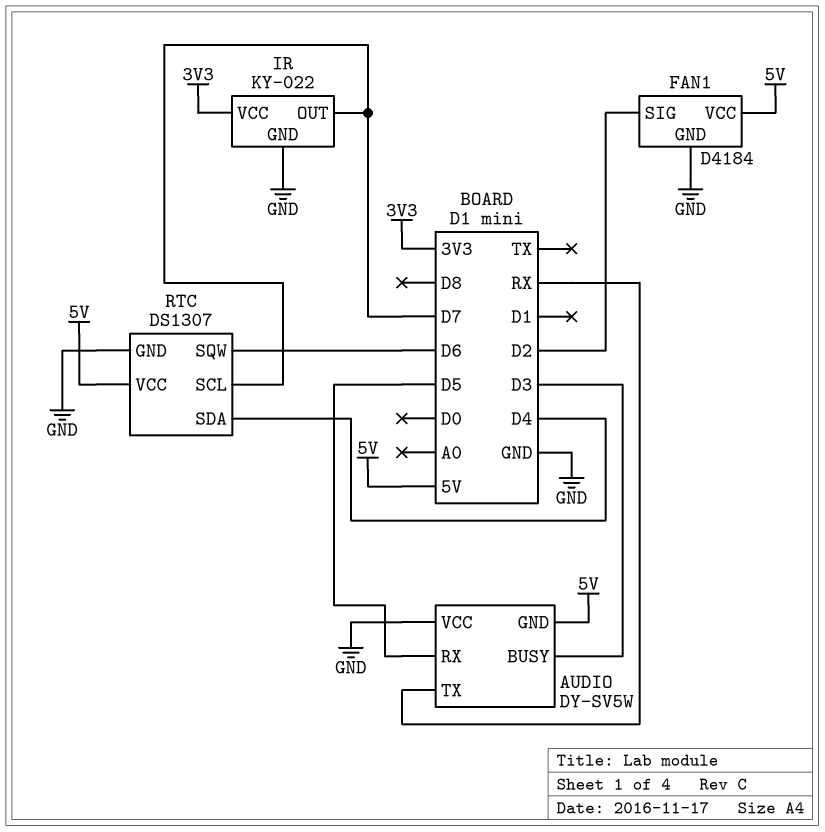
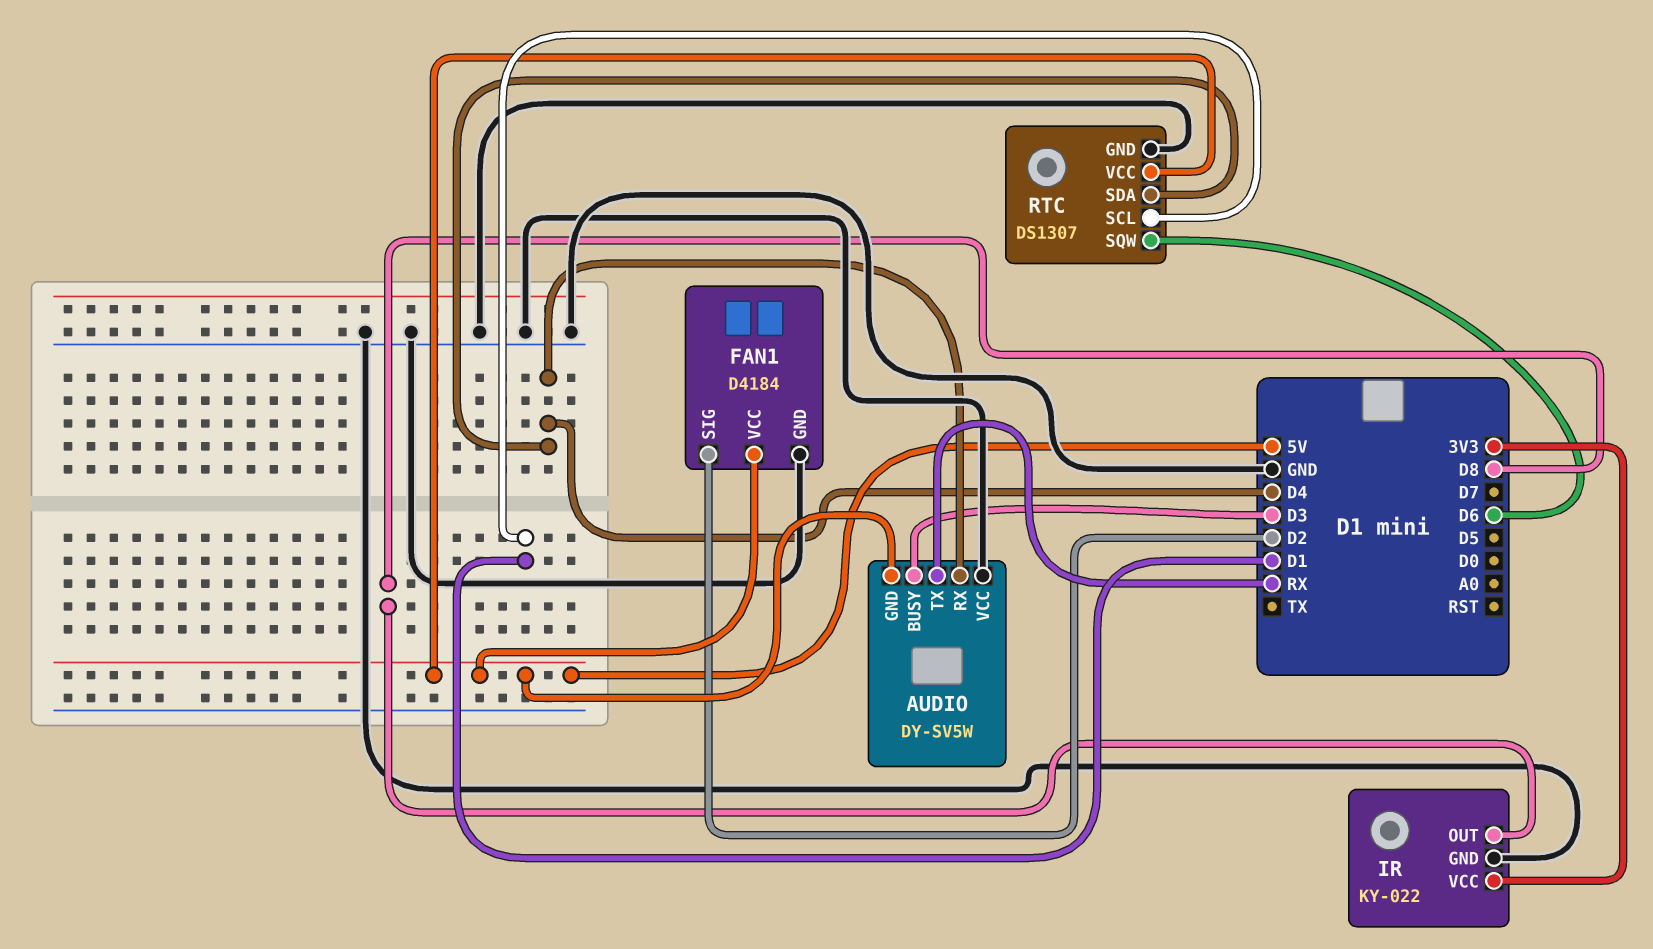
AUDIO pin RX: D5 -> D4
IR pin OUT: D7 -> D8
RTC pin SCL: D7 -> D1

